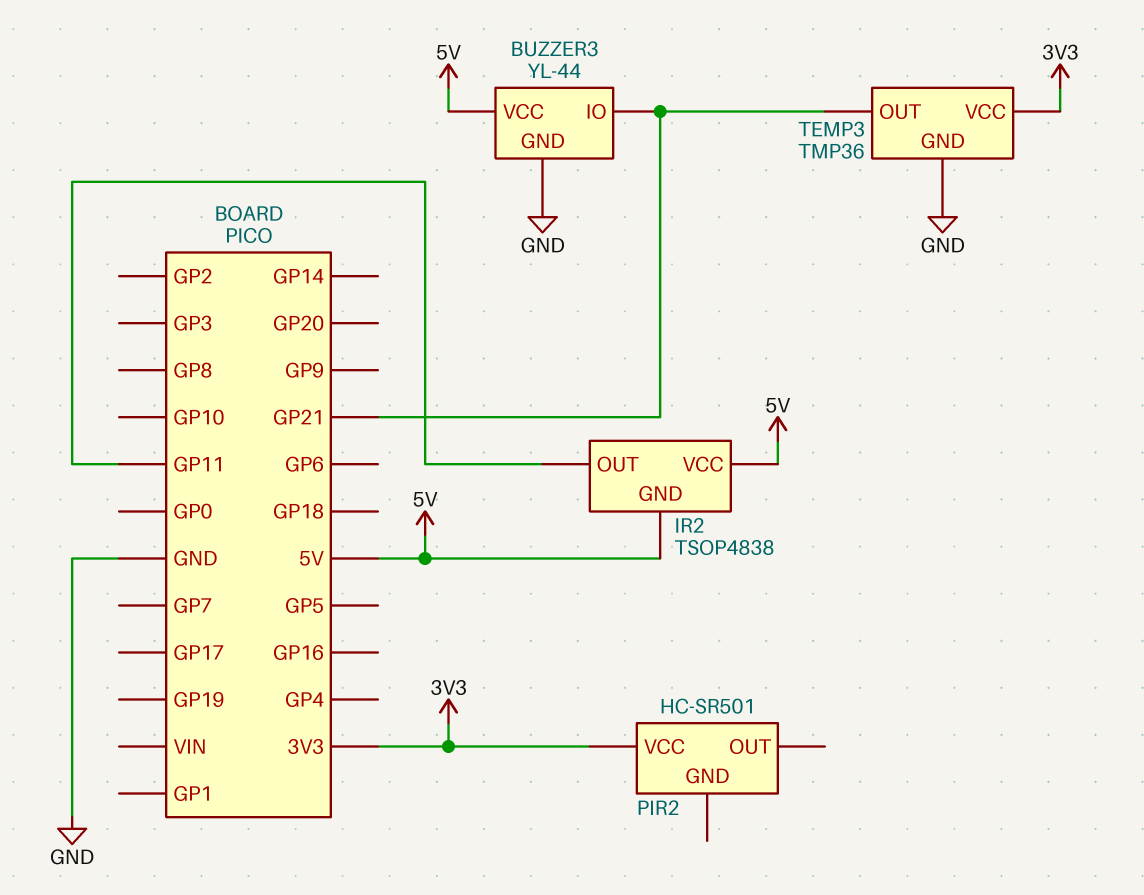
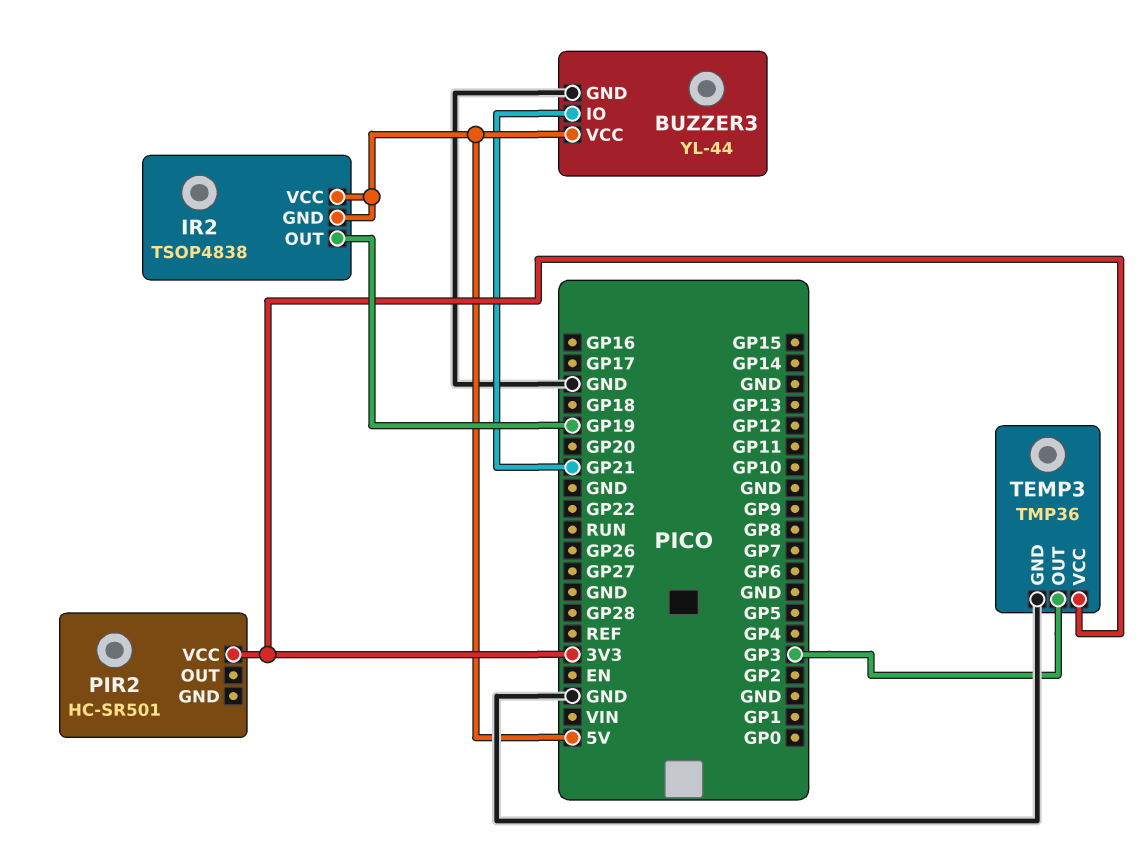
IR2 pin OUT: GP11 -> GP19
TEMP3 pin OUT: GP21 -> GP3

